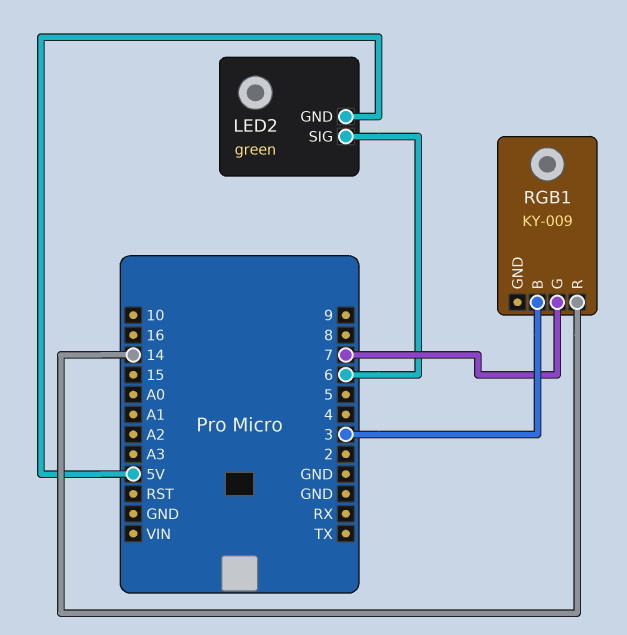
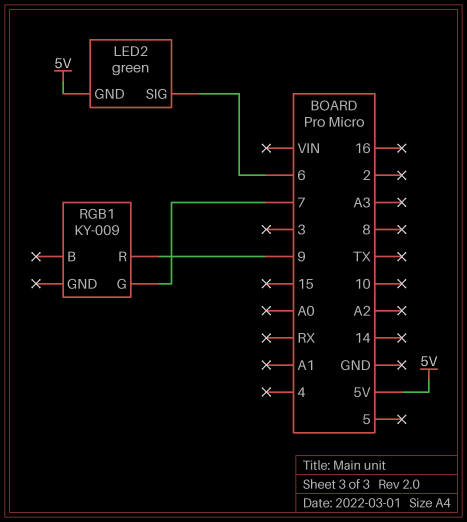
RGB1 pin B: 3 -> none
RGB1 pin R: 14 -> 9

